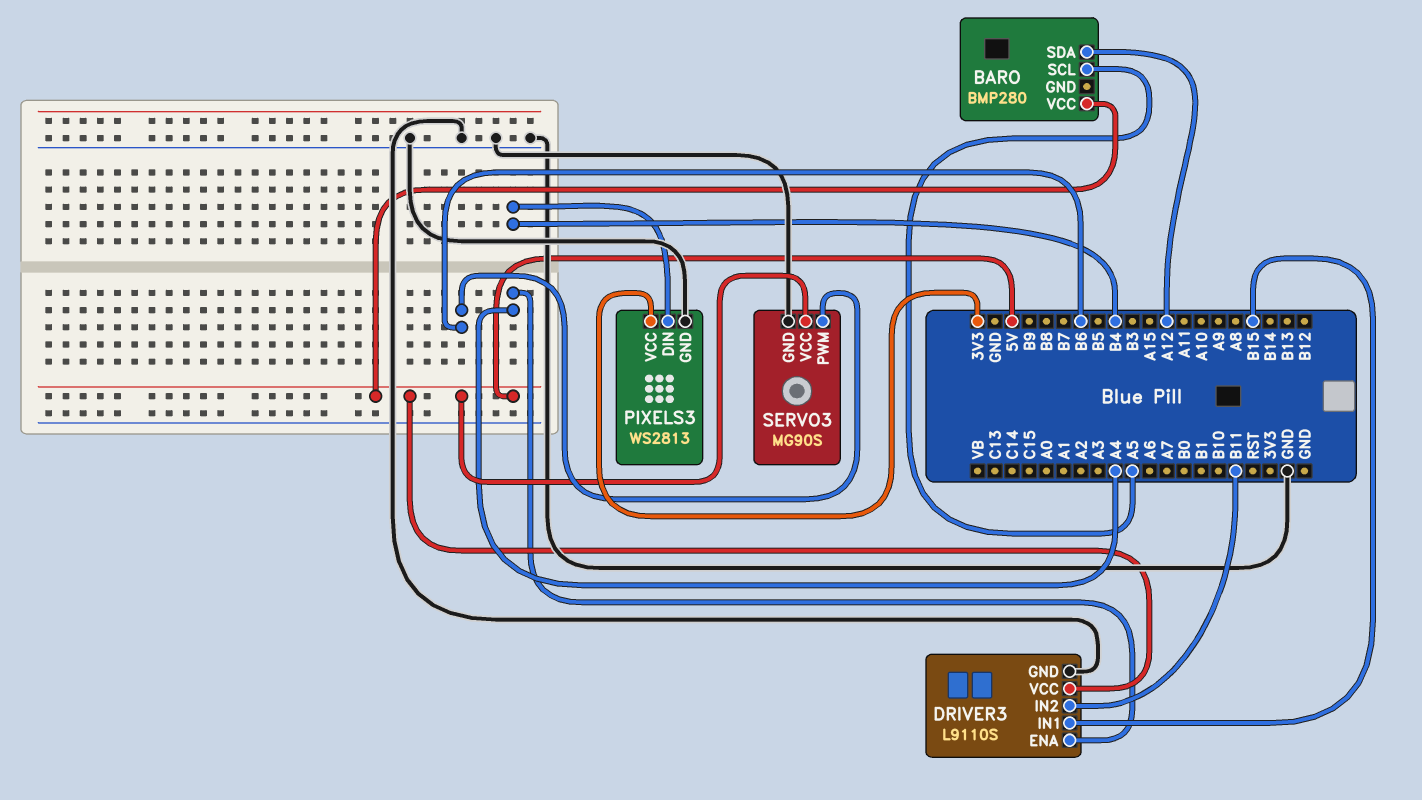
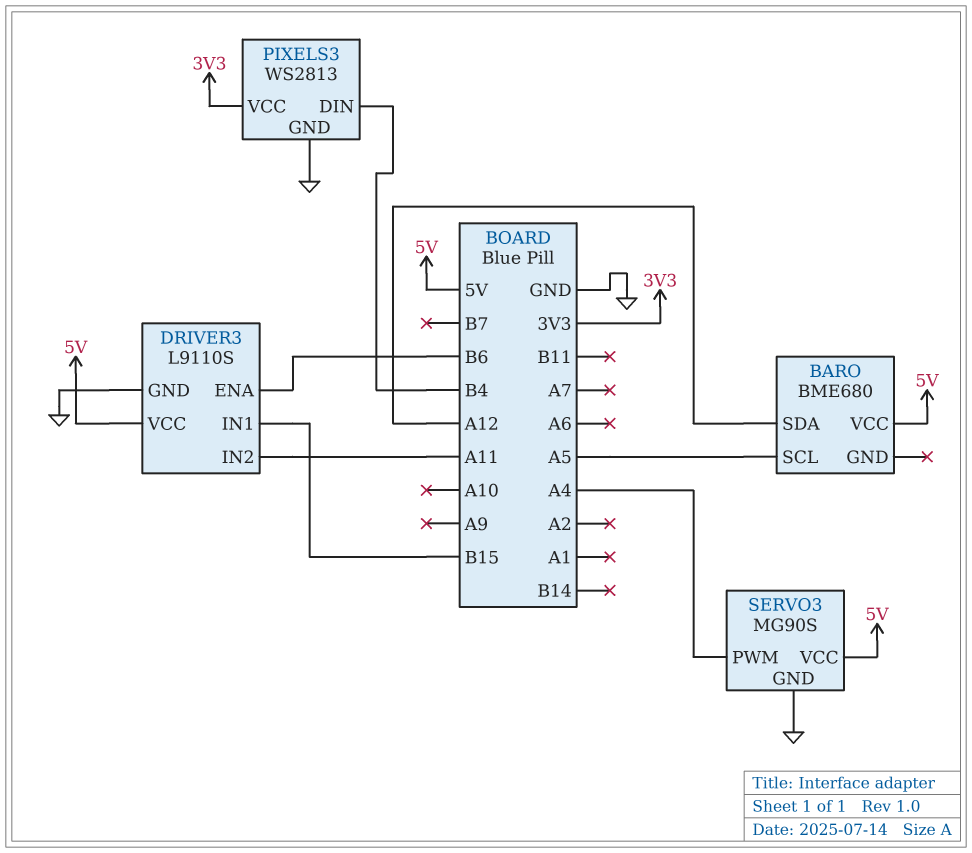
BARO: BMP280 -> BME680
DRIVER3 pin ENA: A4 -> B6
DRIVER3 pin IN2: B11 -> A11
SERVO3 pin PWM: B6 -> A4

